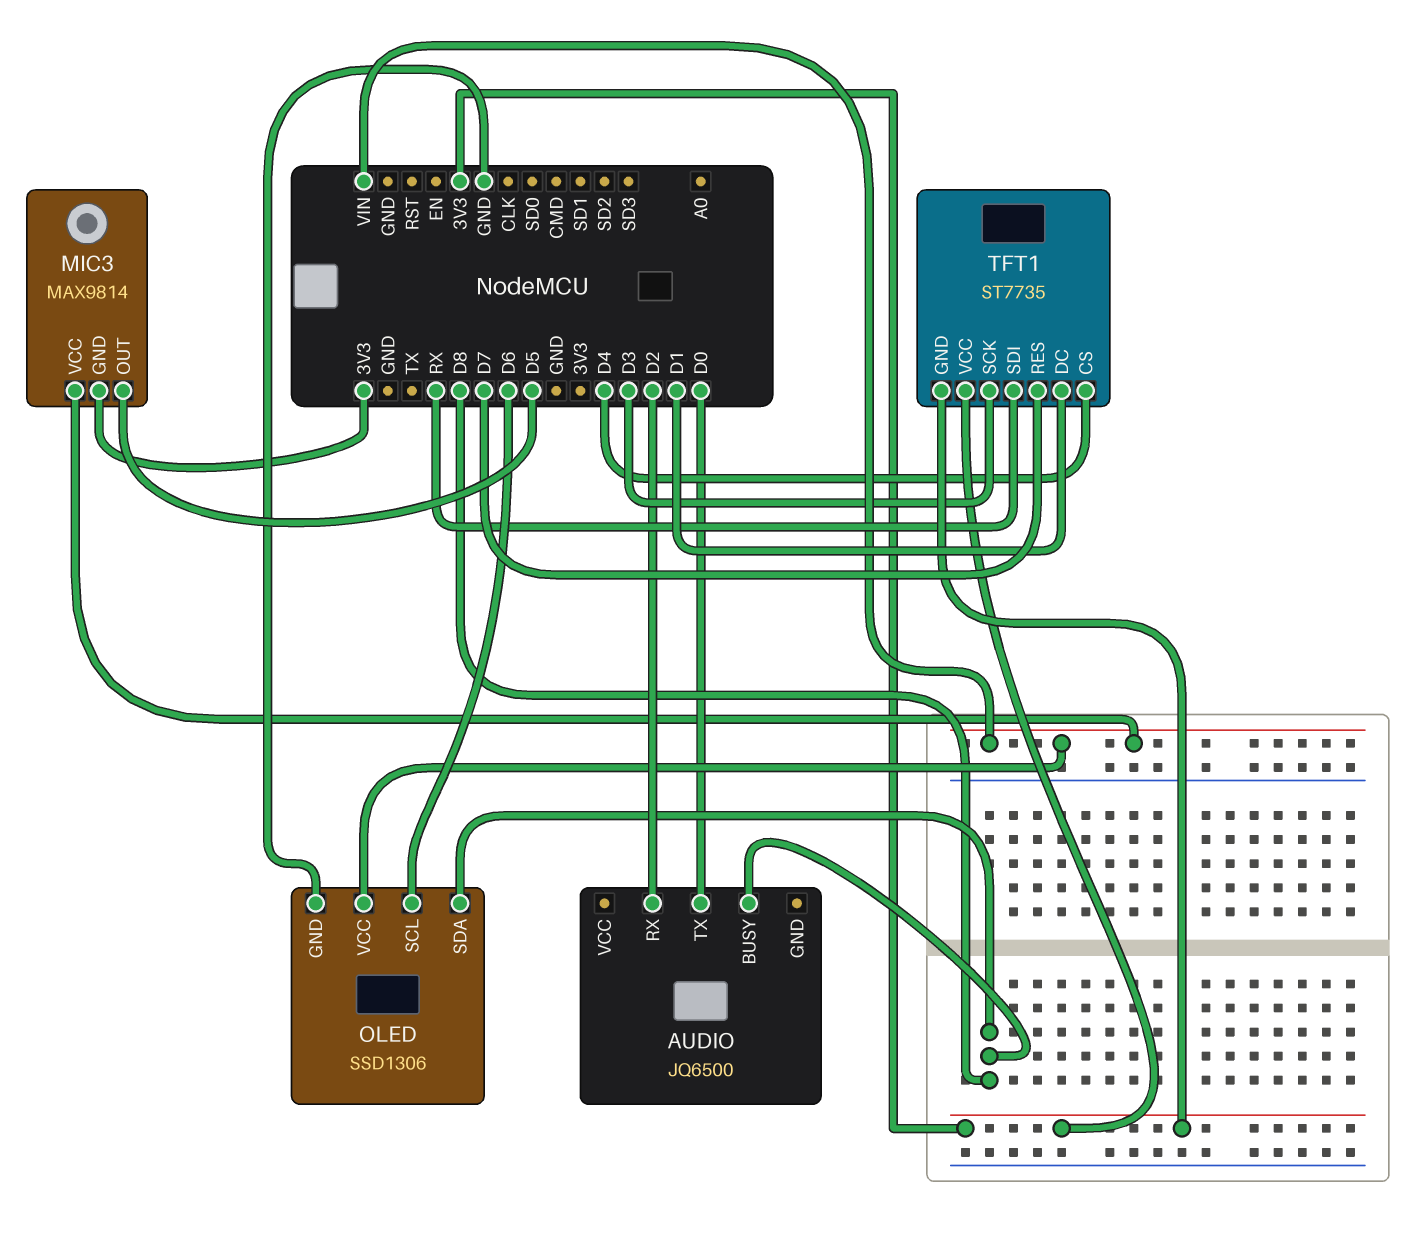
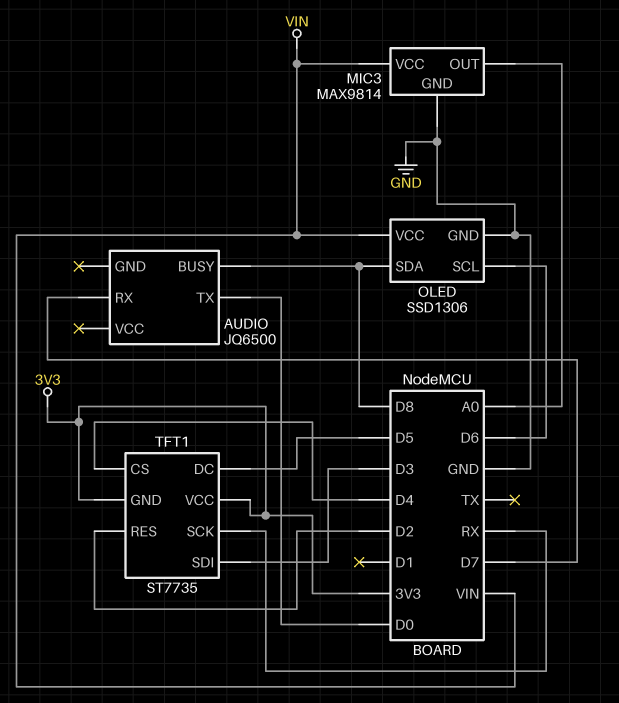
AUDIO pin RX: D2 -> D7
MIC3 pin GND: 3V3 -> GND
MIC3 pin OUT: D5 -> A0
TFT1 pin DC: D1 -> D5
TFT1 pin RES: D7 -> D2
TFT1 pin SCK: D3 -> RX
TFT1 pin SDI: RX -> D3

